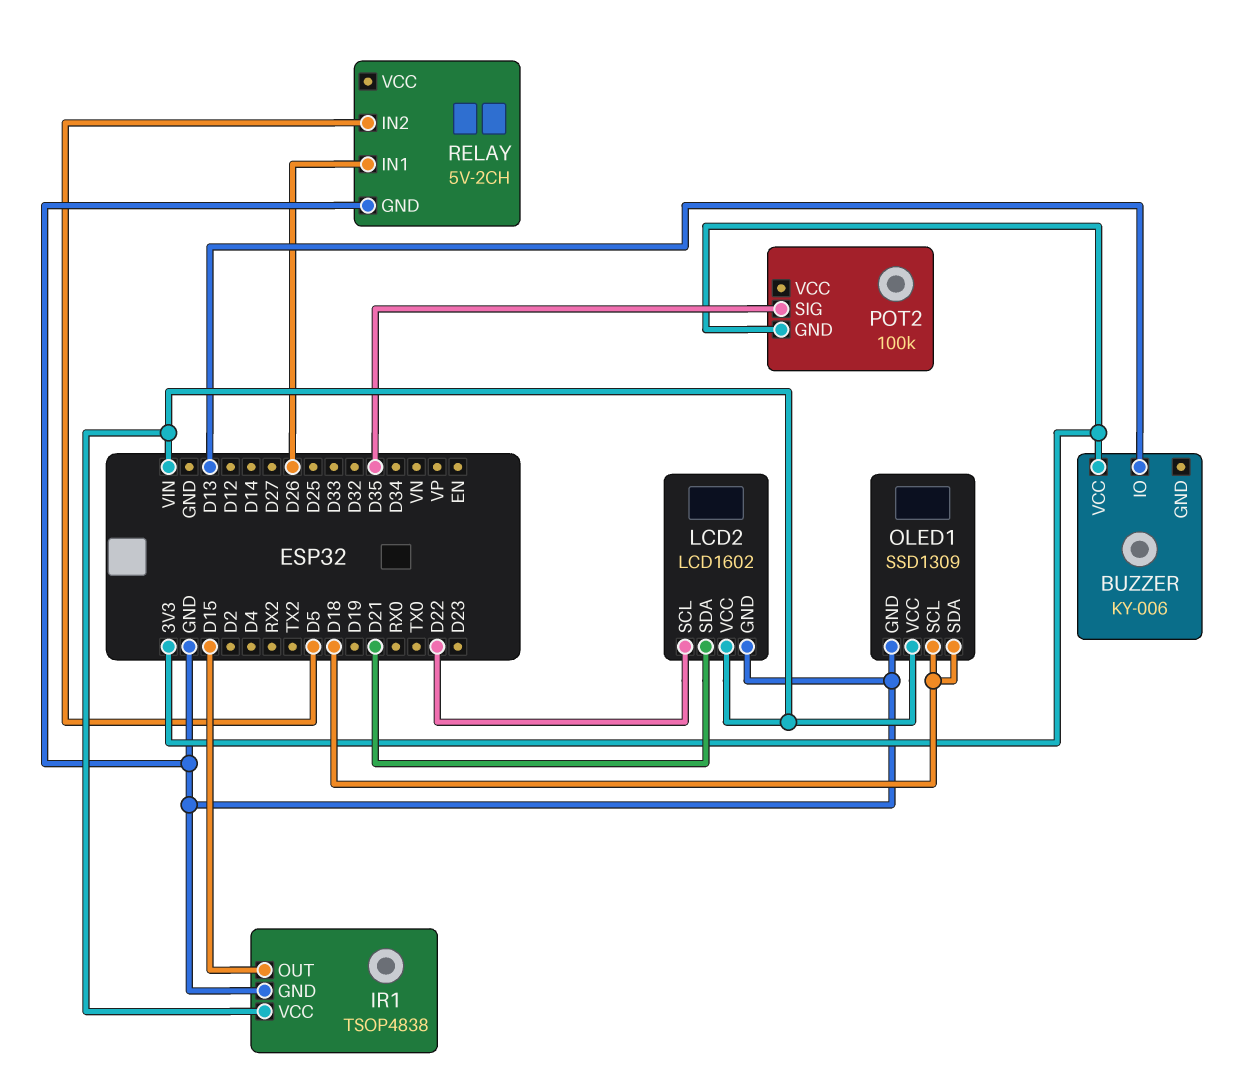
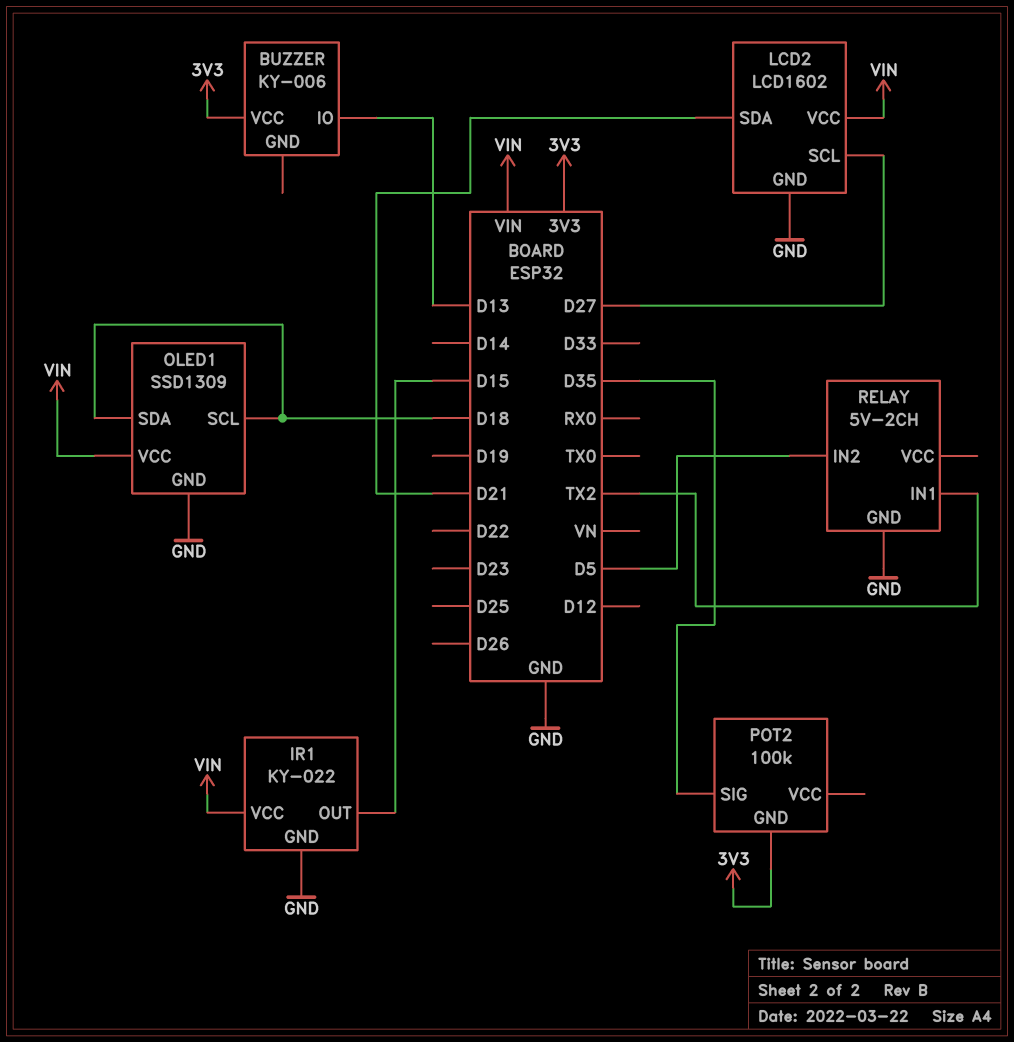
IR1: TSOP4838 -> KY-022
LCD2 pin SCL: D22 -> D27
RELAY pin IN1: D26 -> TX2

